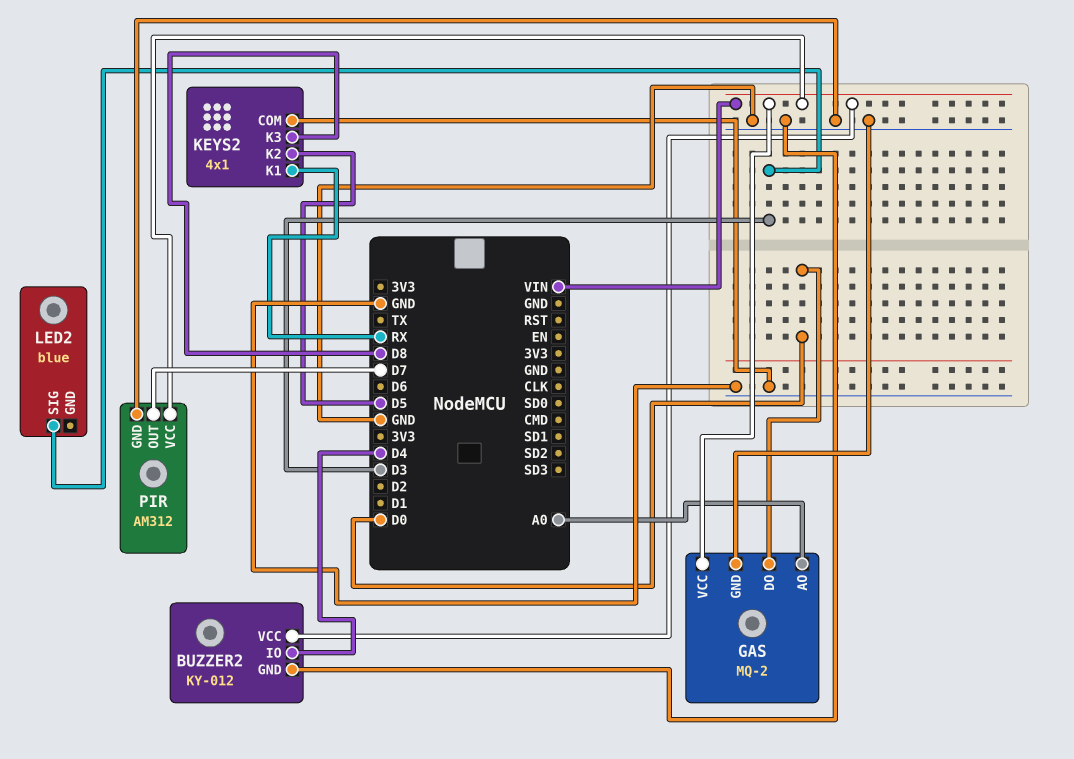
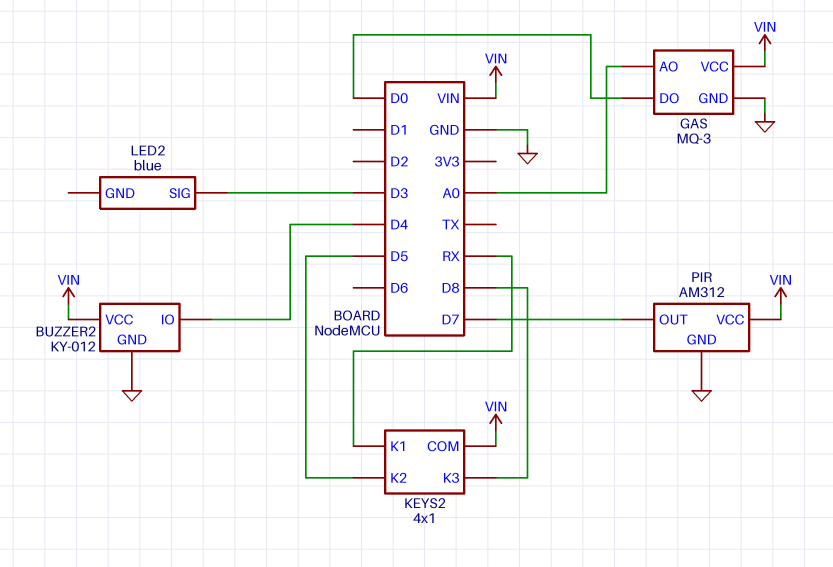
GAS: MQ-2 -> MQ-3
KEYS2 pin COM: GND -> VIN

